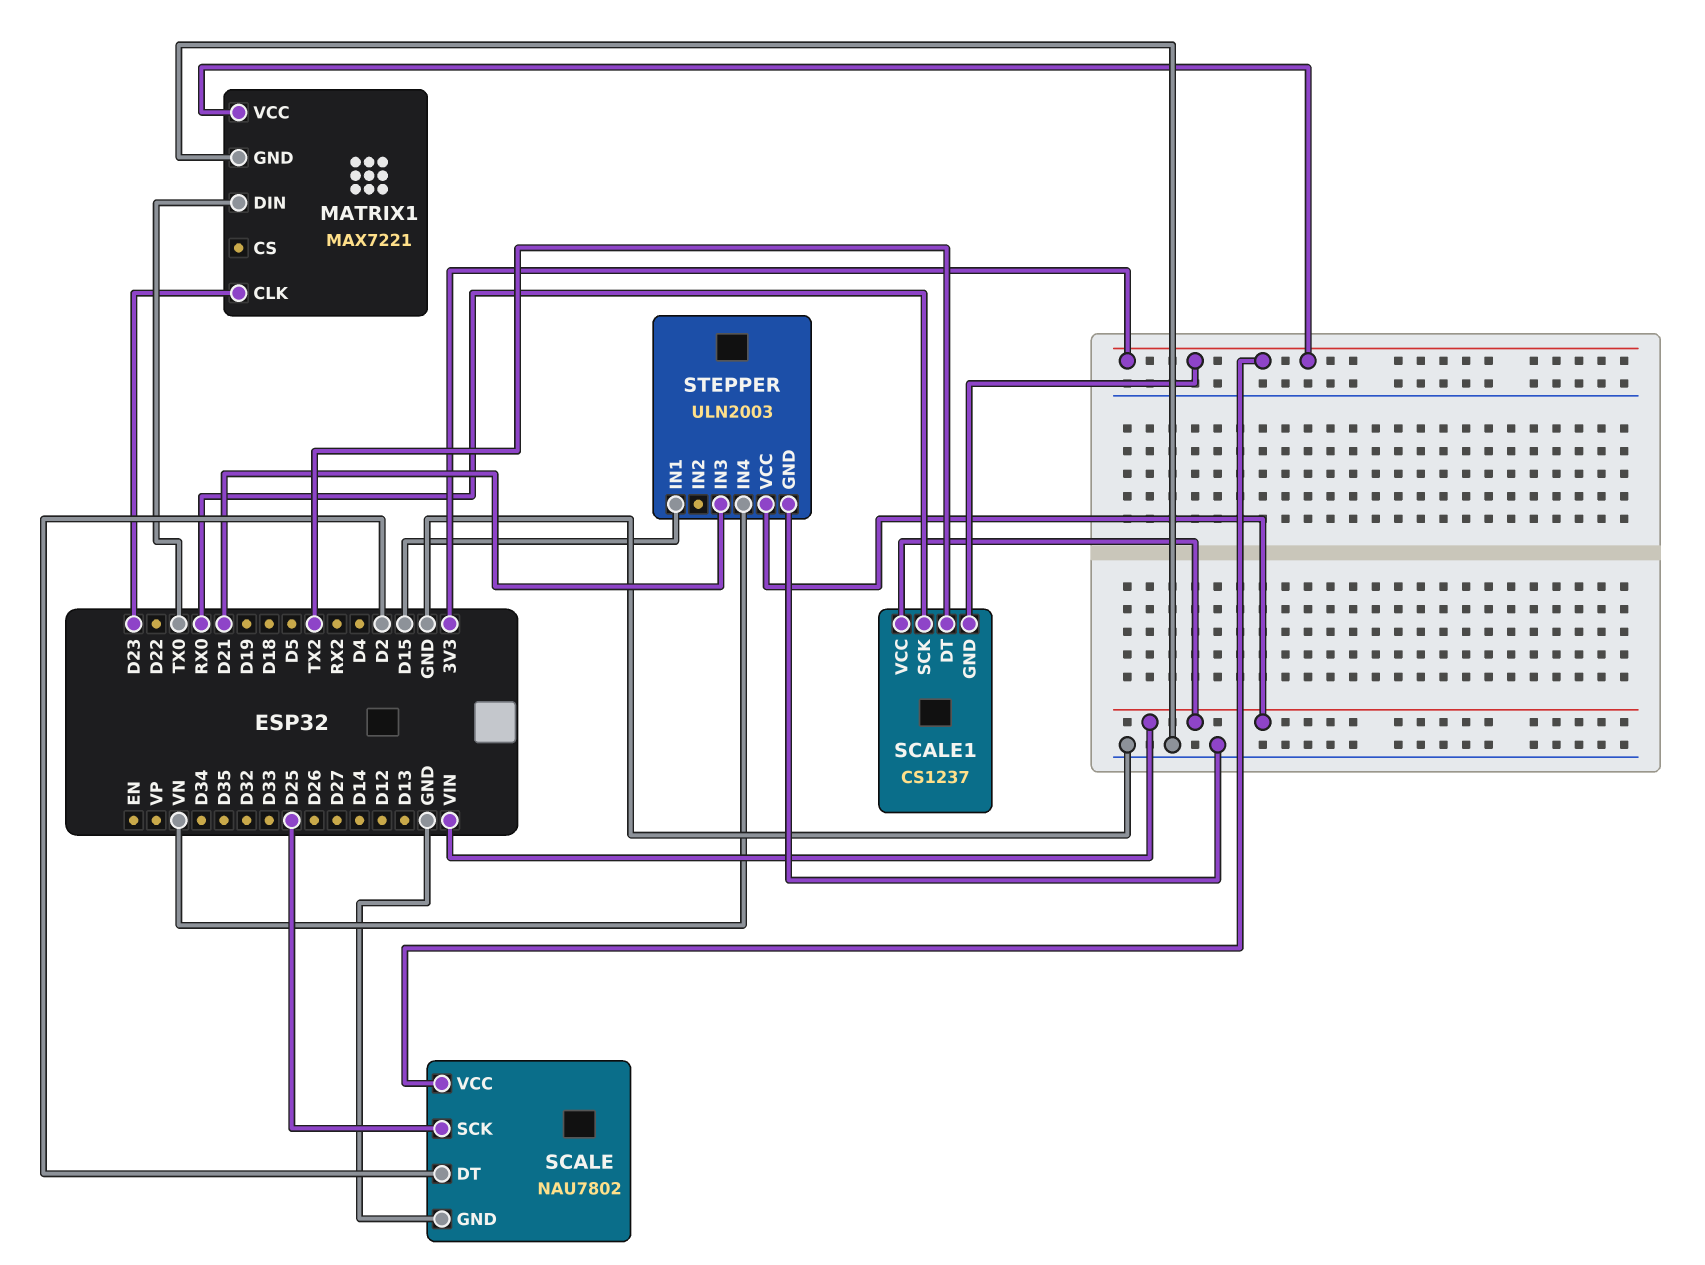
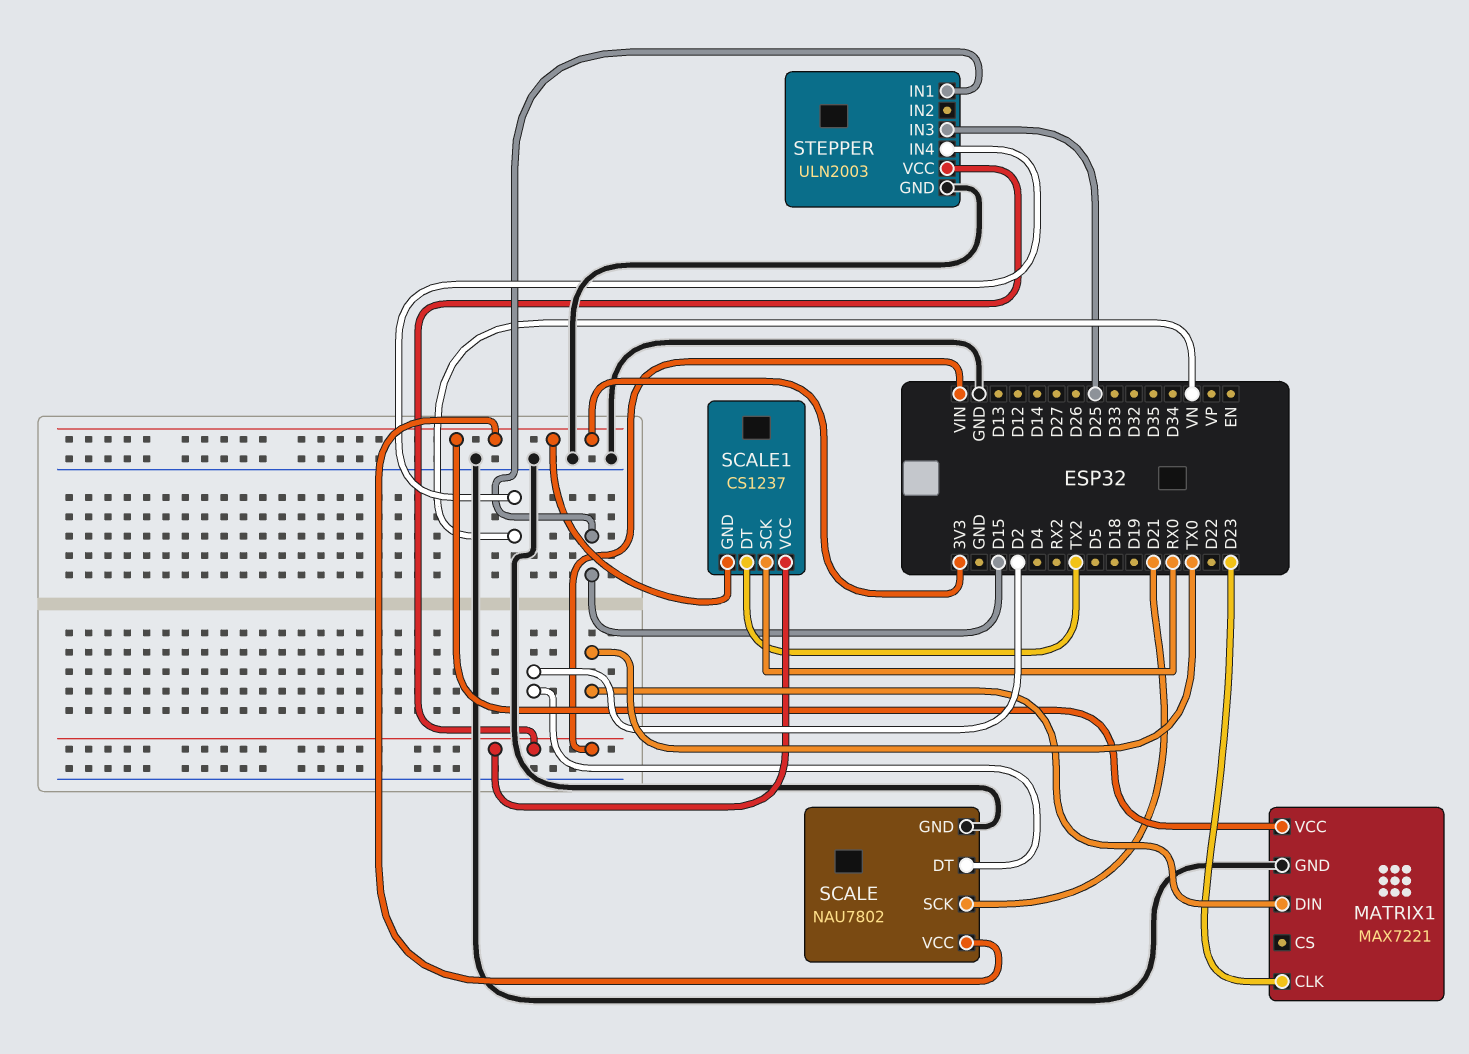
SCALE pin SCK: D25 -> D21
STEPPER pin IN3: D21 -> D25

